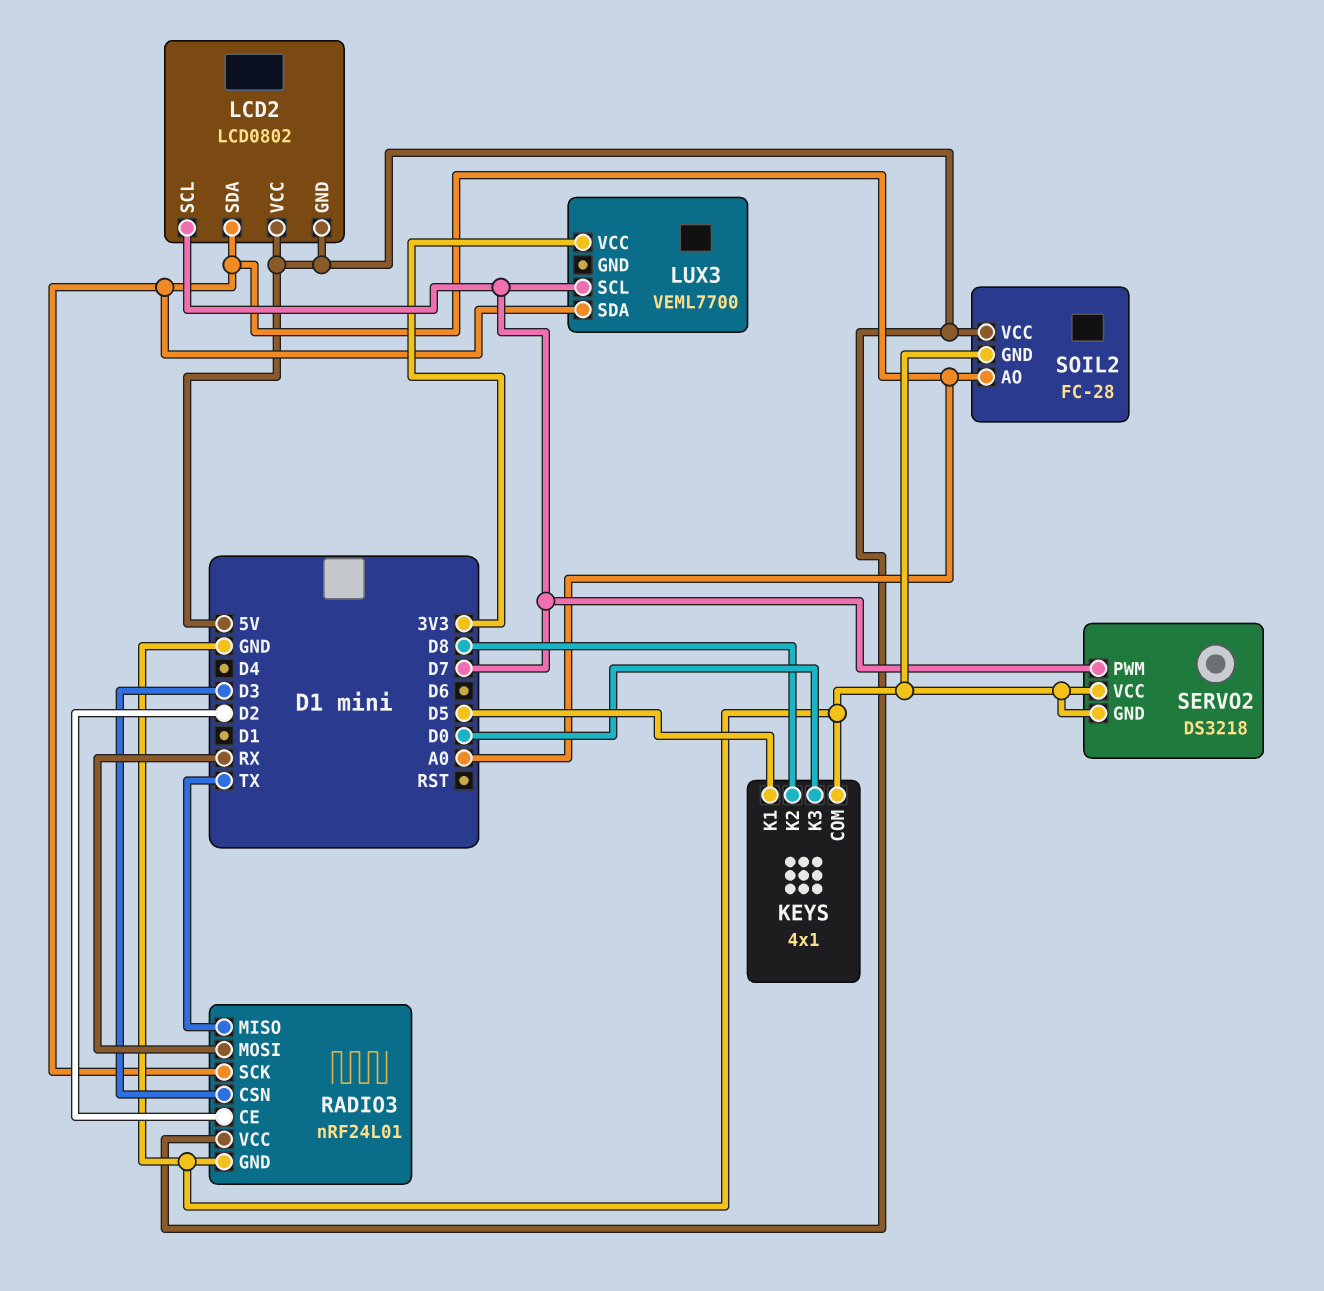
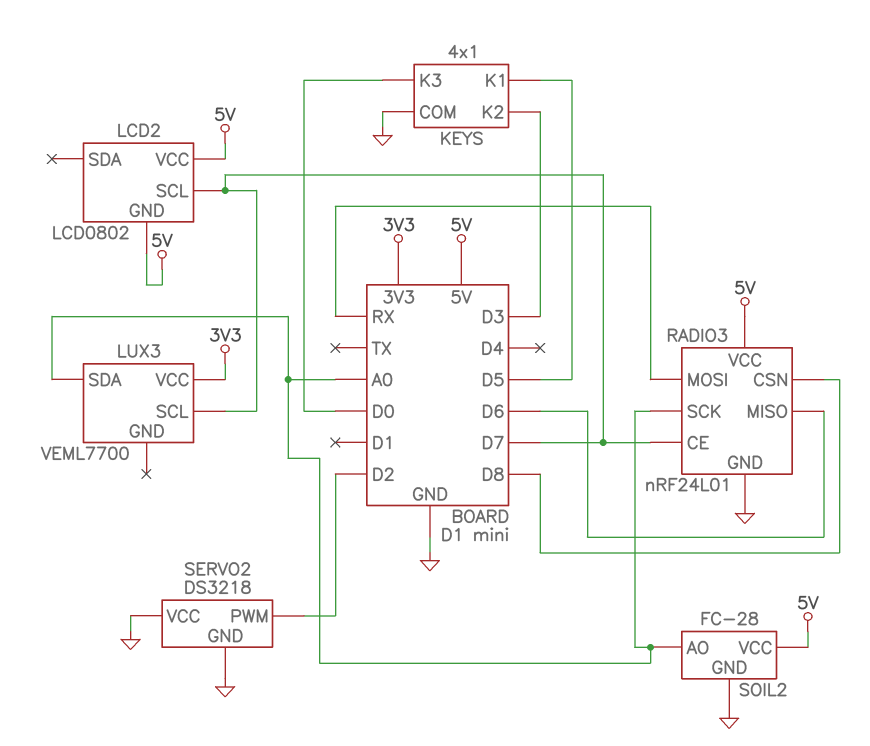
KEYS pin K2: D8 -> D3
LCD2 pin SDA: A0 -> none
RADIO3 pin CE: D2 -> D7
RADIO3 pin CSN: D3 -> D8
RADIO3 pin MISO: TX -> D6
SERVO2 pin PWM: D7 -> D2

